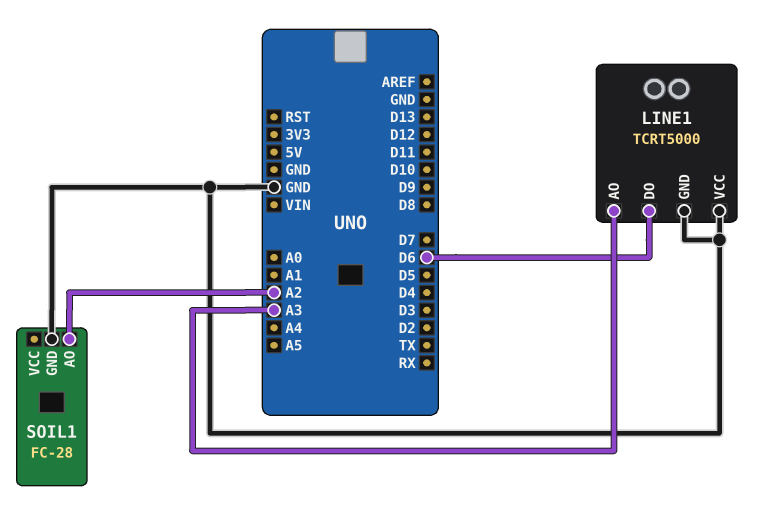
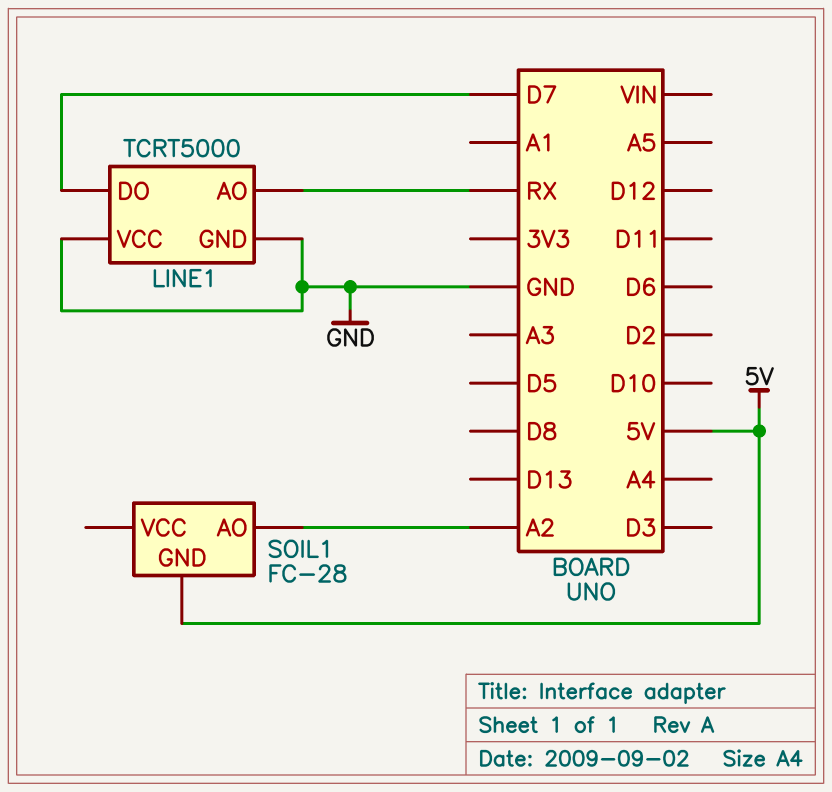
LINE1 pin AO: A3 -> RX
LINE1 pin DO: D6 -> D7
SOIL1 pin GND: GND -> 5V

